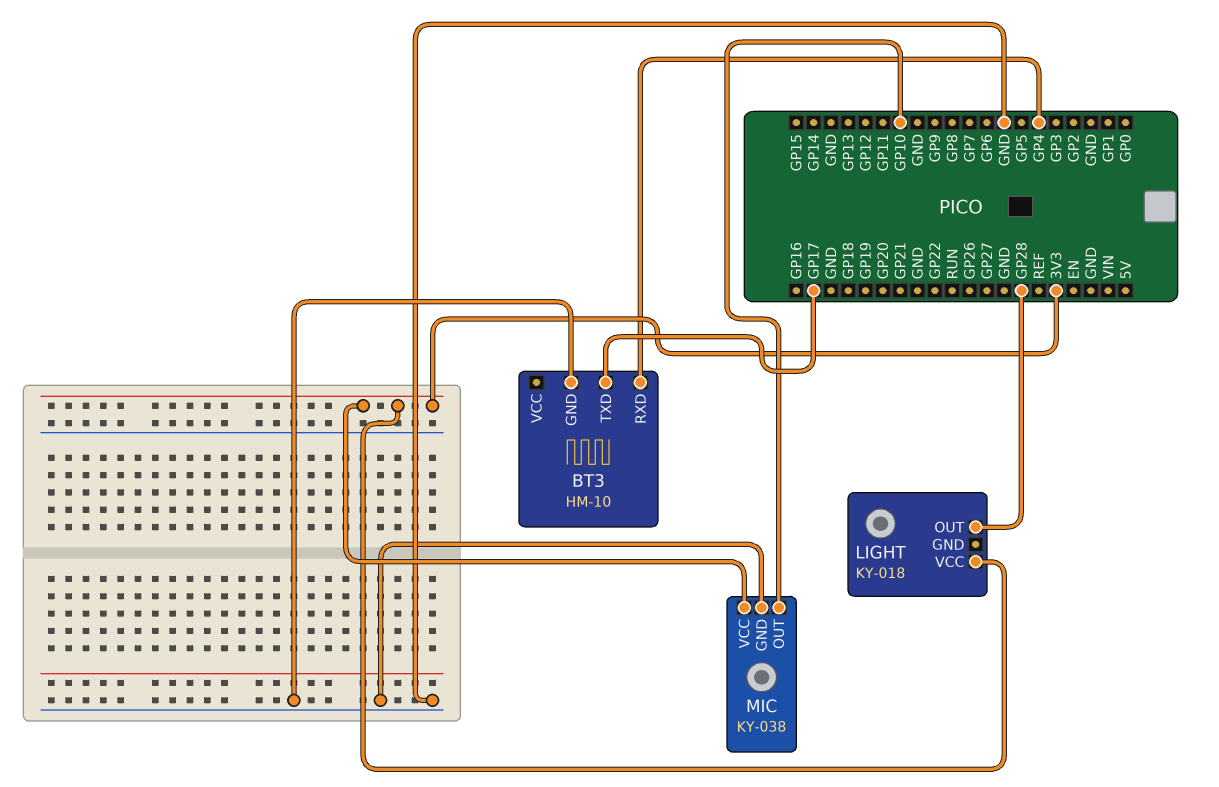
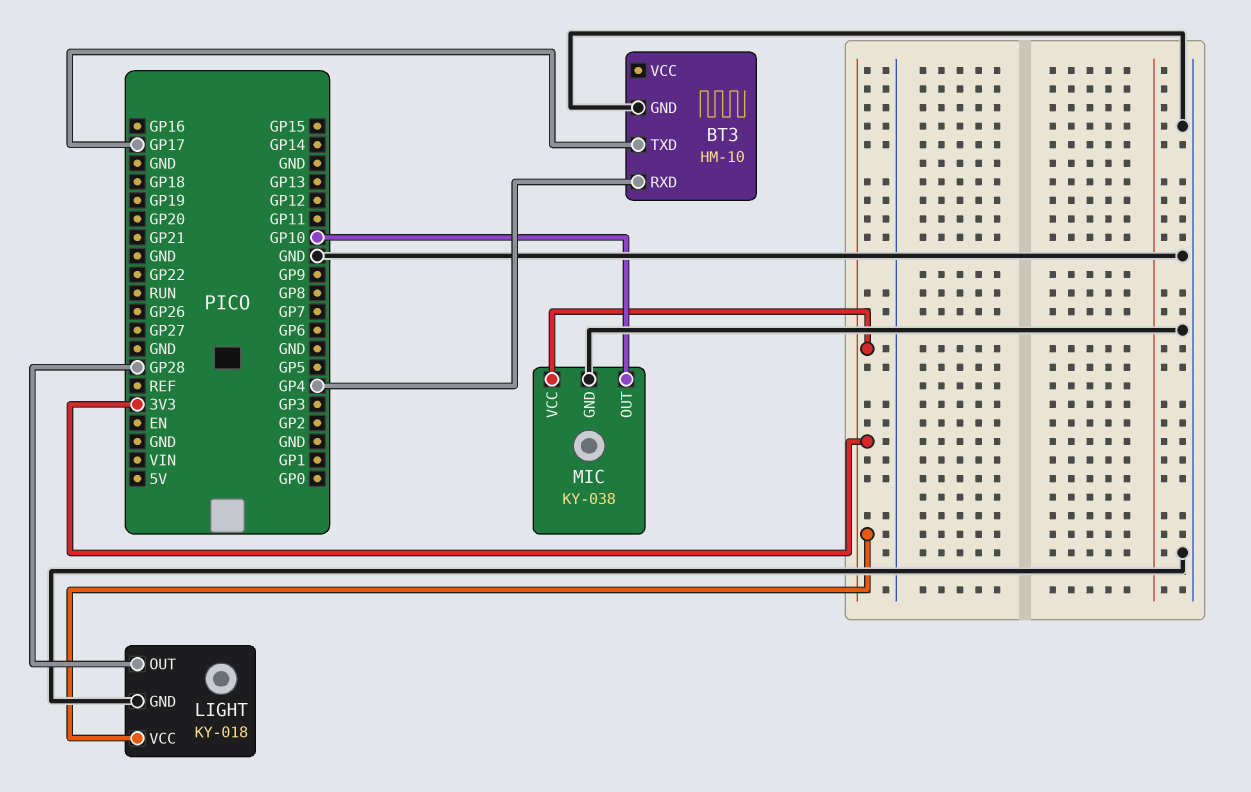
LIGHT pin GND: none -> GND

